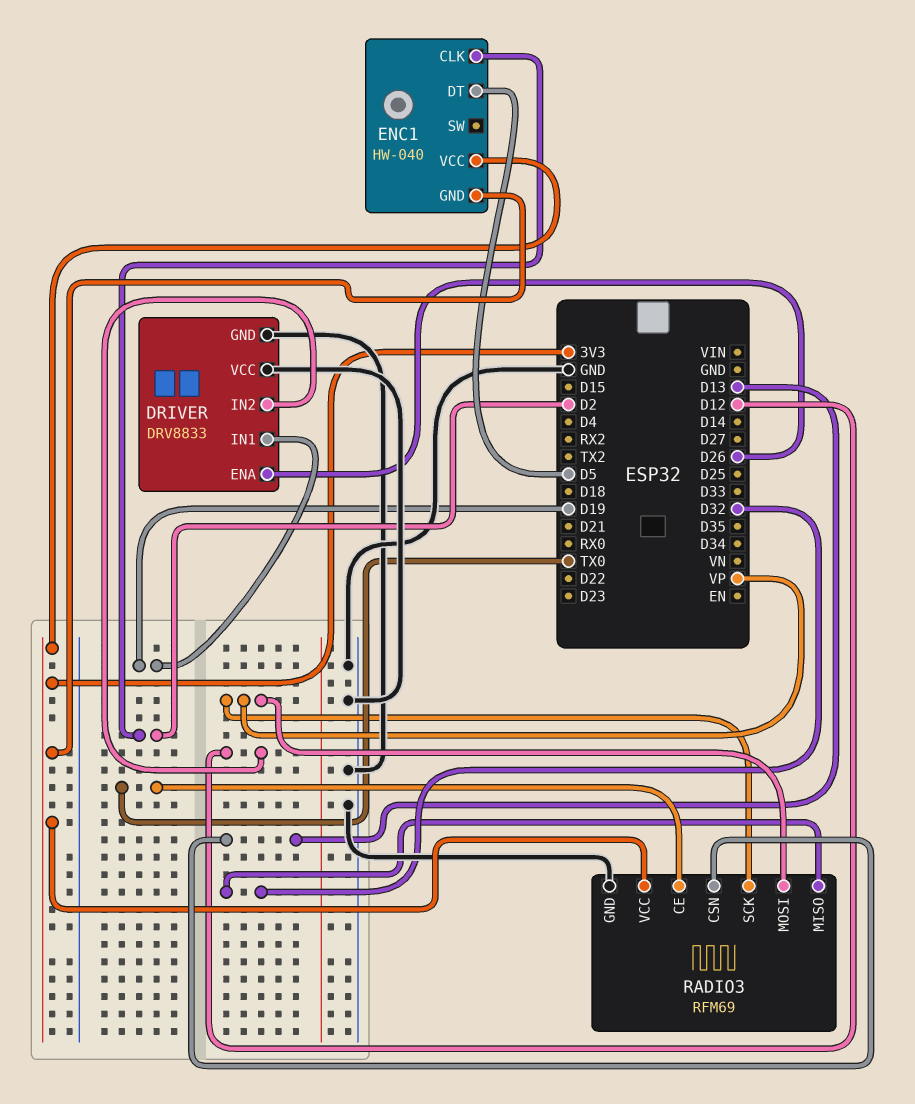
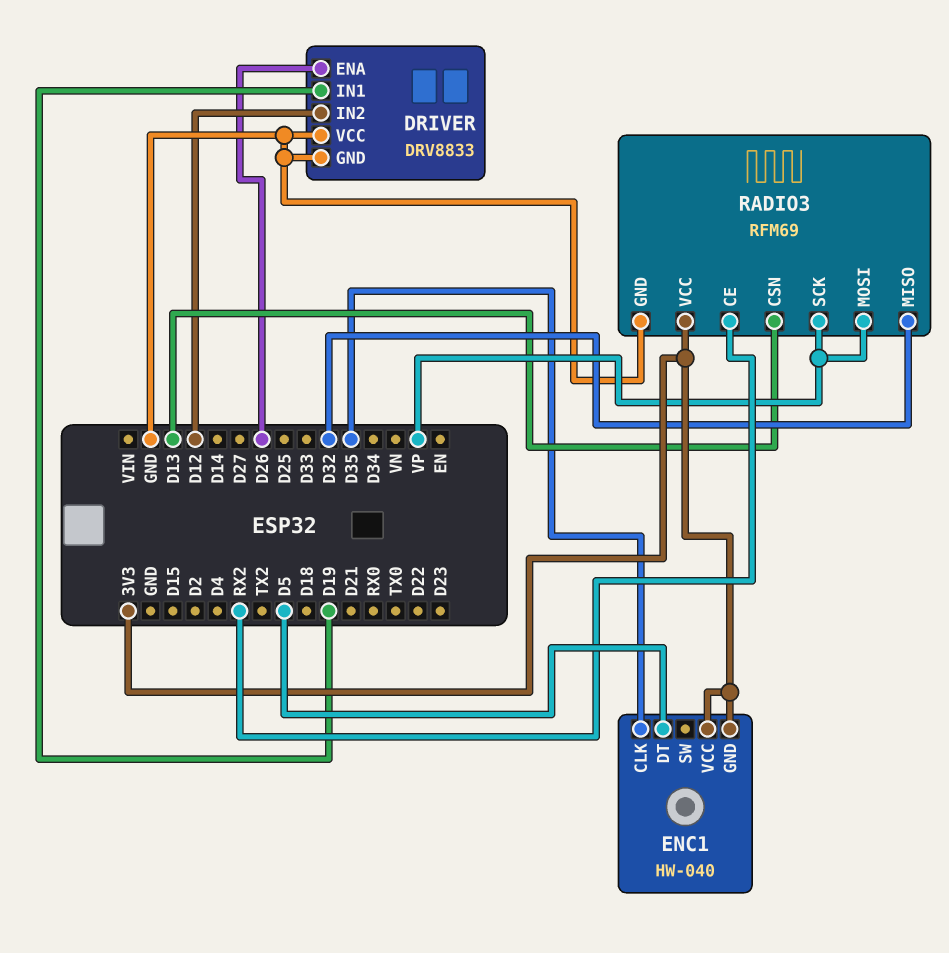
ENC1 pin CLK: D2 -> D35
RADIO3 pin CE: TX0 -> RX2

